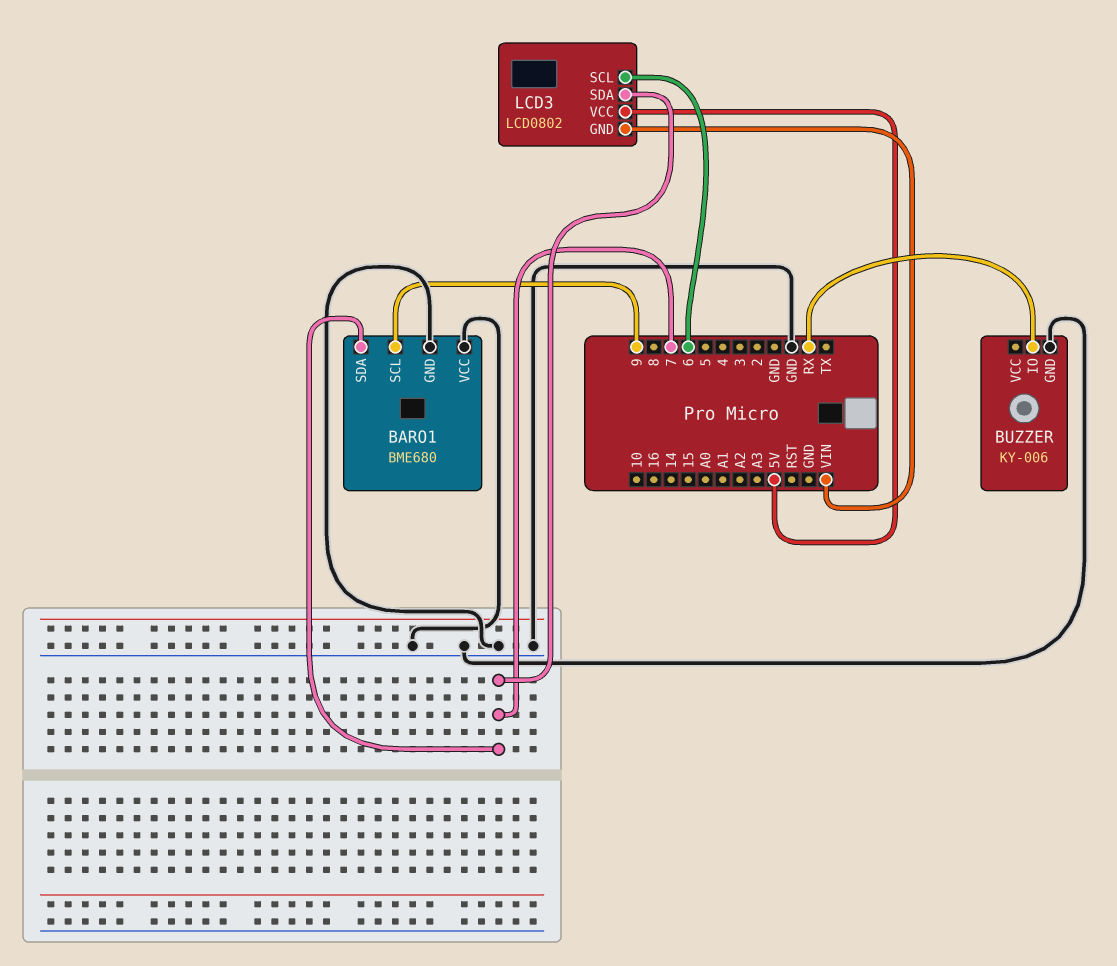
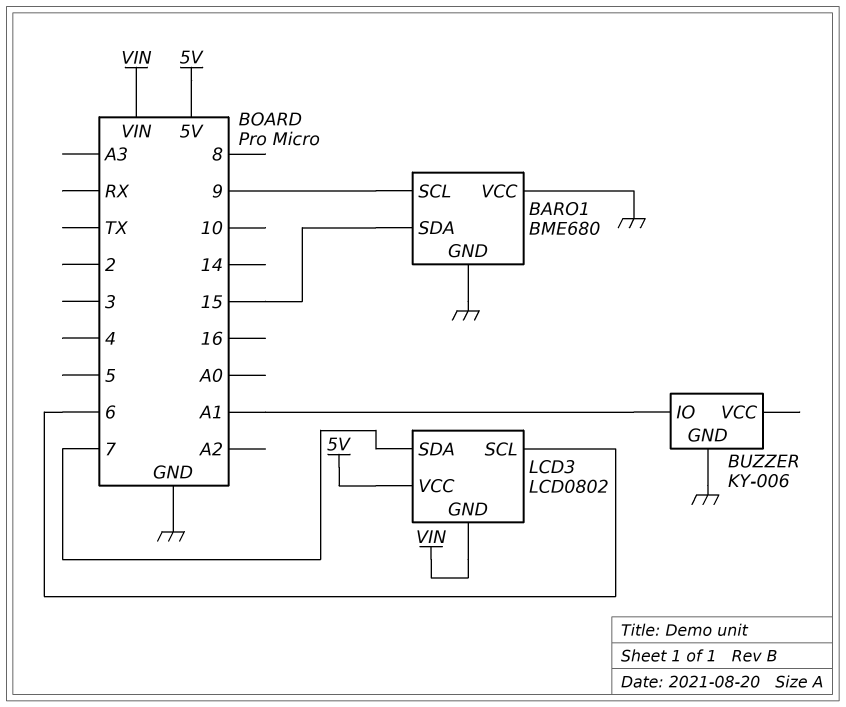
BARO1 pin SDA: 7 -> 15
BUZZER pin IO: RX -> A1

